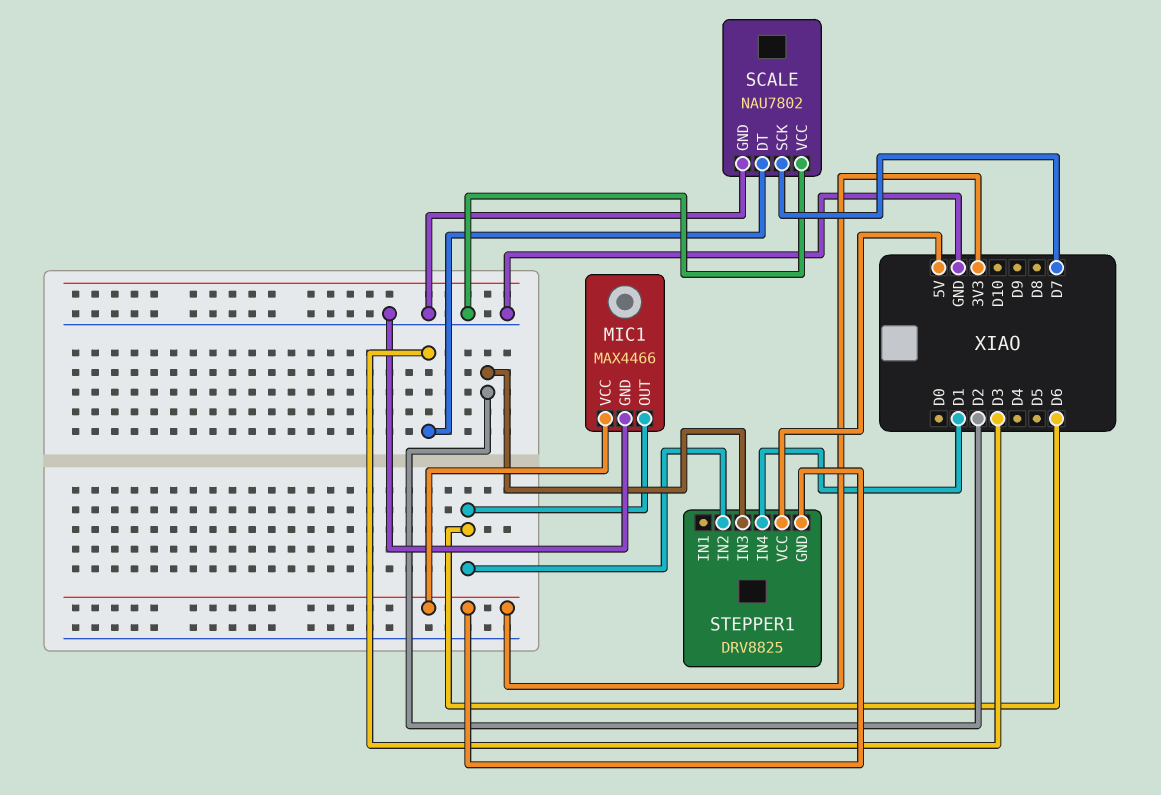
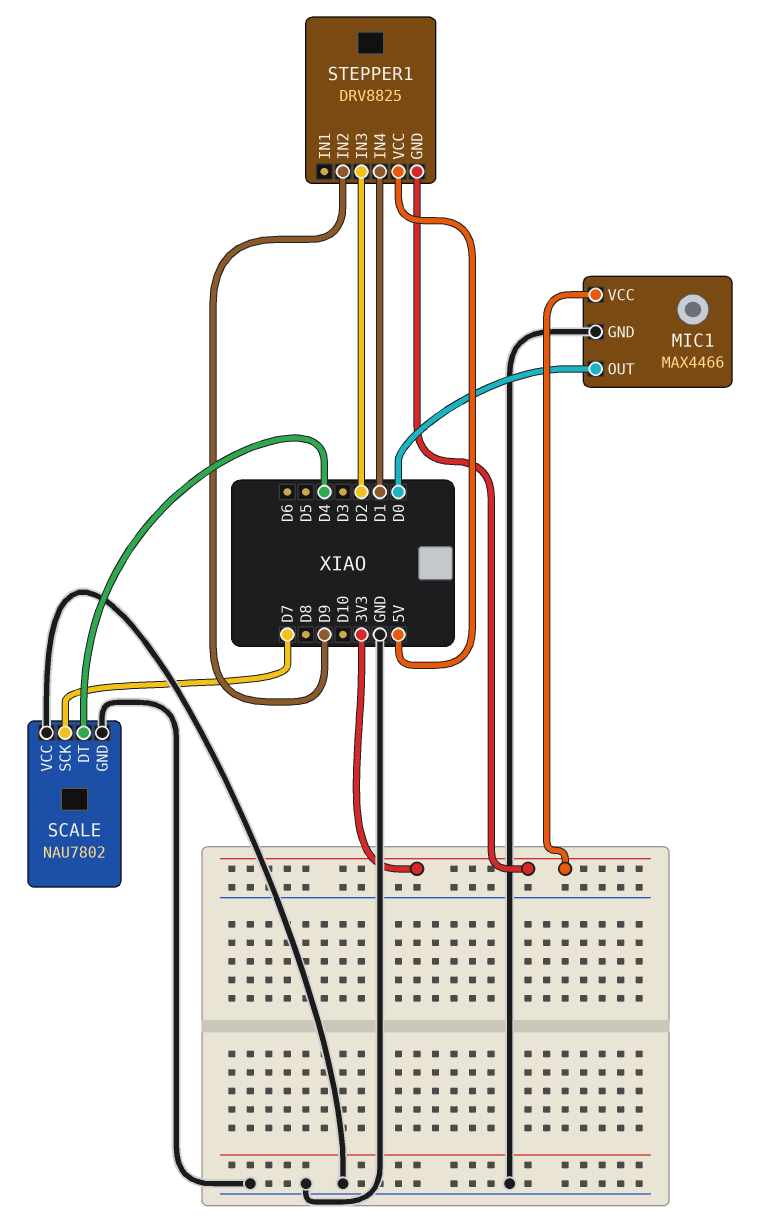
MIC1 pin OUT: D6 -> D0
SCALE pin DT: D3 -> D4
STEPPER1 pin IN2: D6 -> D9

